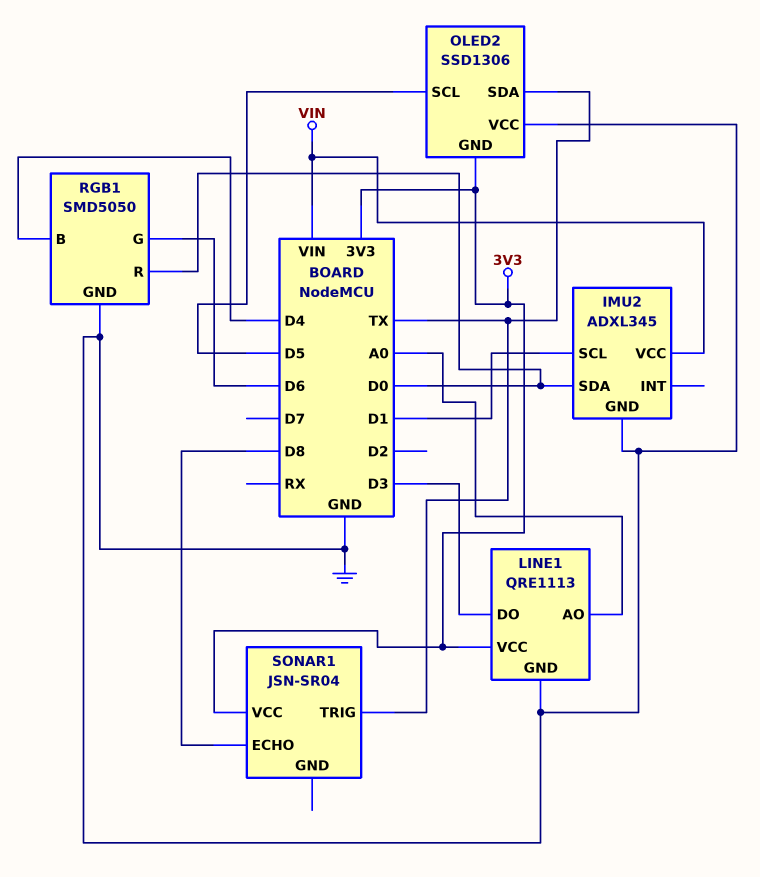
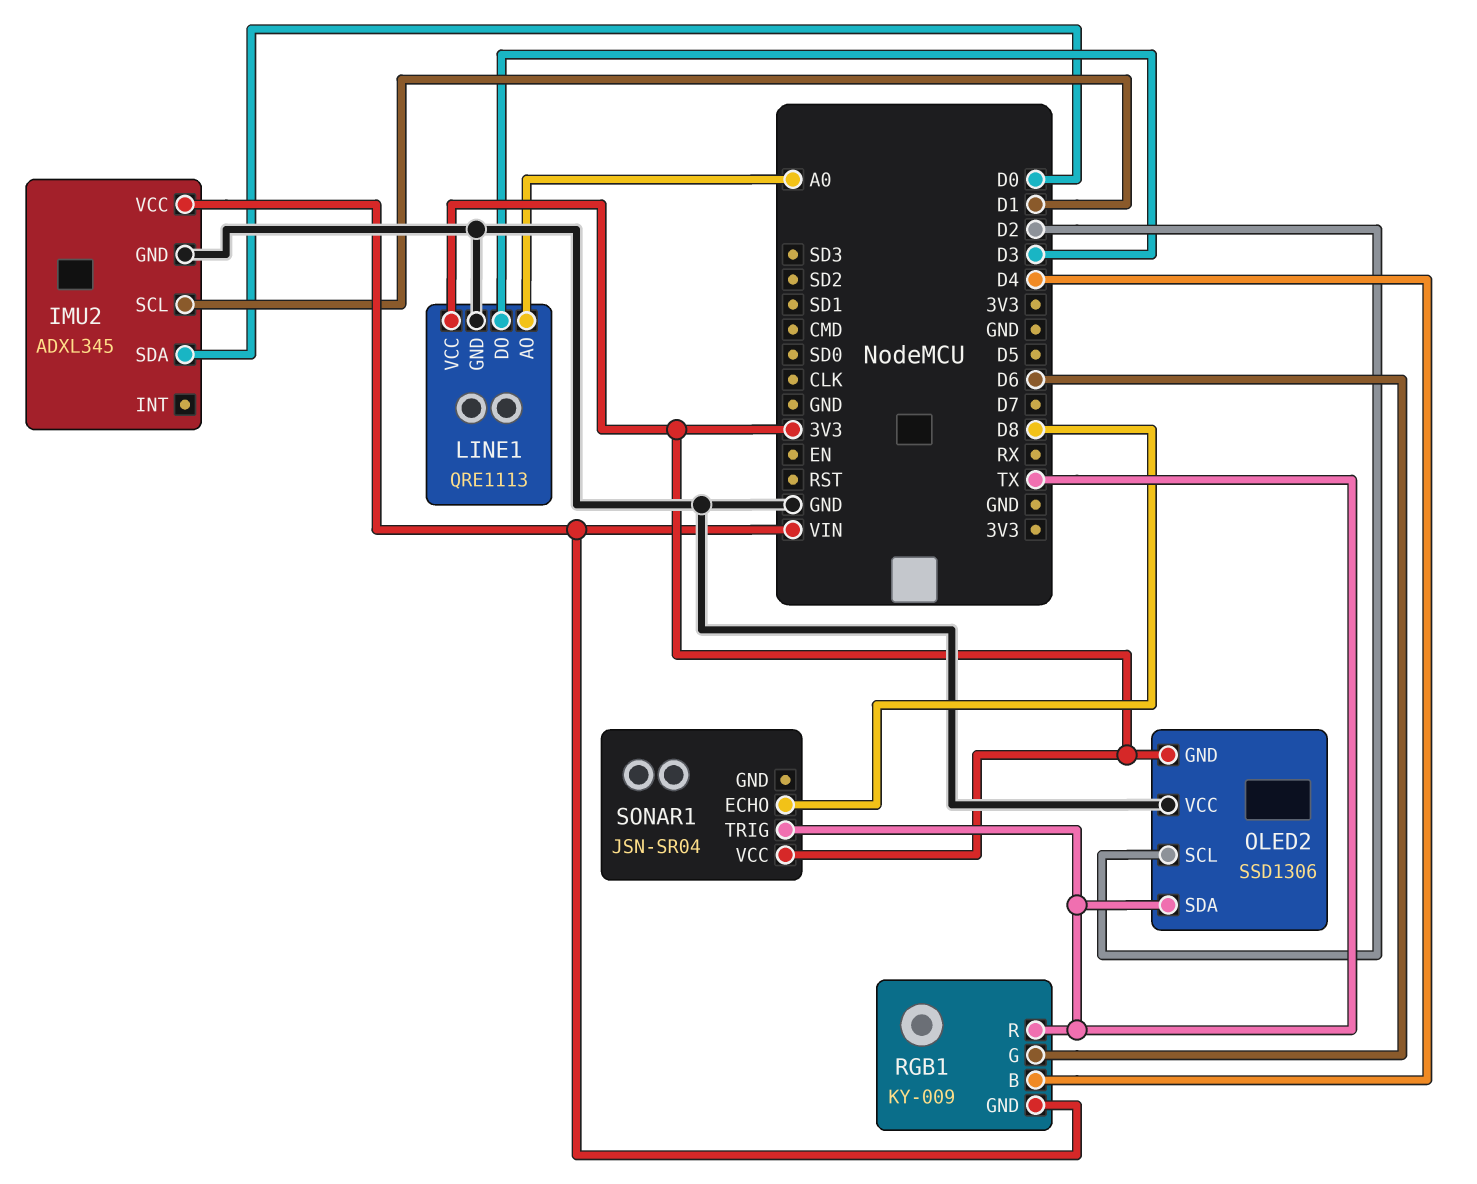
OLED2 pin SCL: D5 -> D2
RGB1: SMD5050 -> KY-009
RGB1 pin GND: GND -> VIN
RGB1 pin R: D0 -> TX

